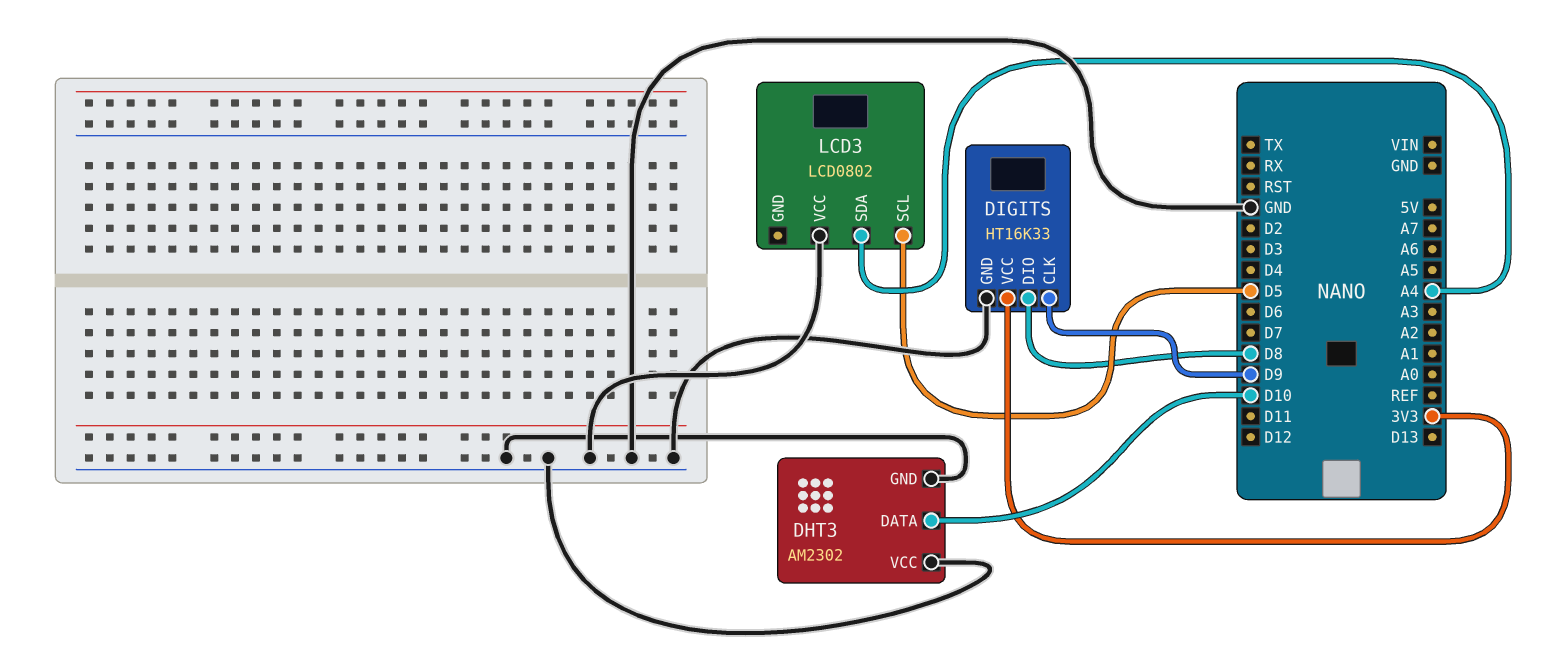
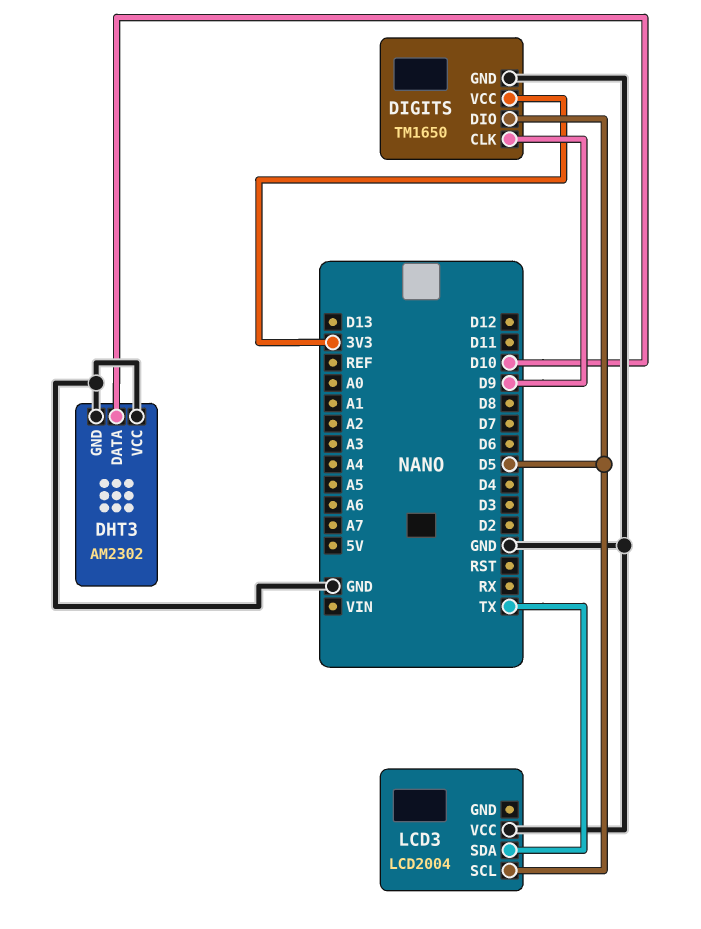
DIGITS: HT16K33 -> TM1650
DIGITS pin DIO: D8 -> D5
LCD3: LCD0802 -> LCD2004
LCD3 pin SDA: A4 -> TX

